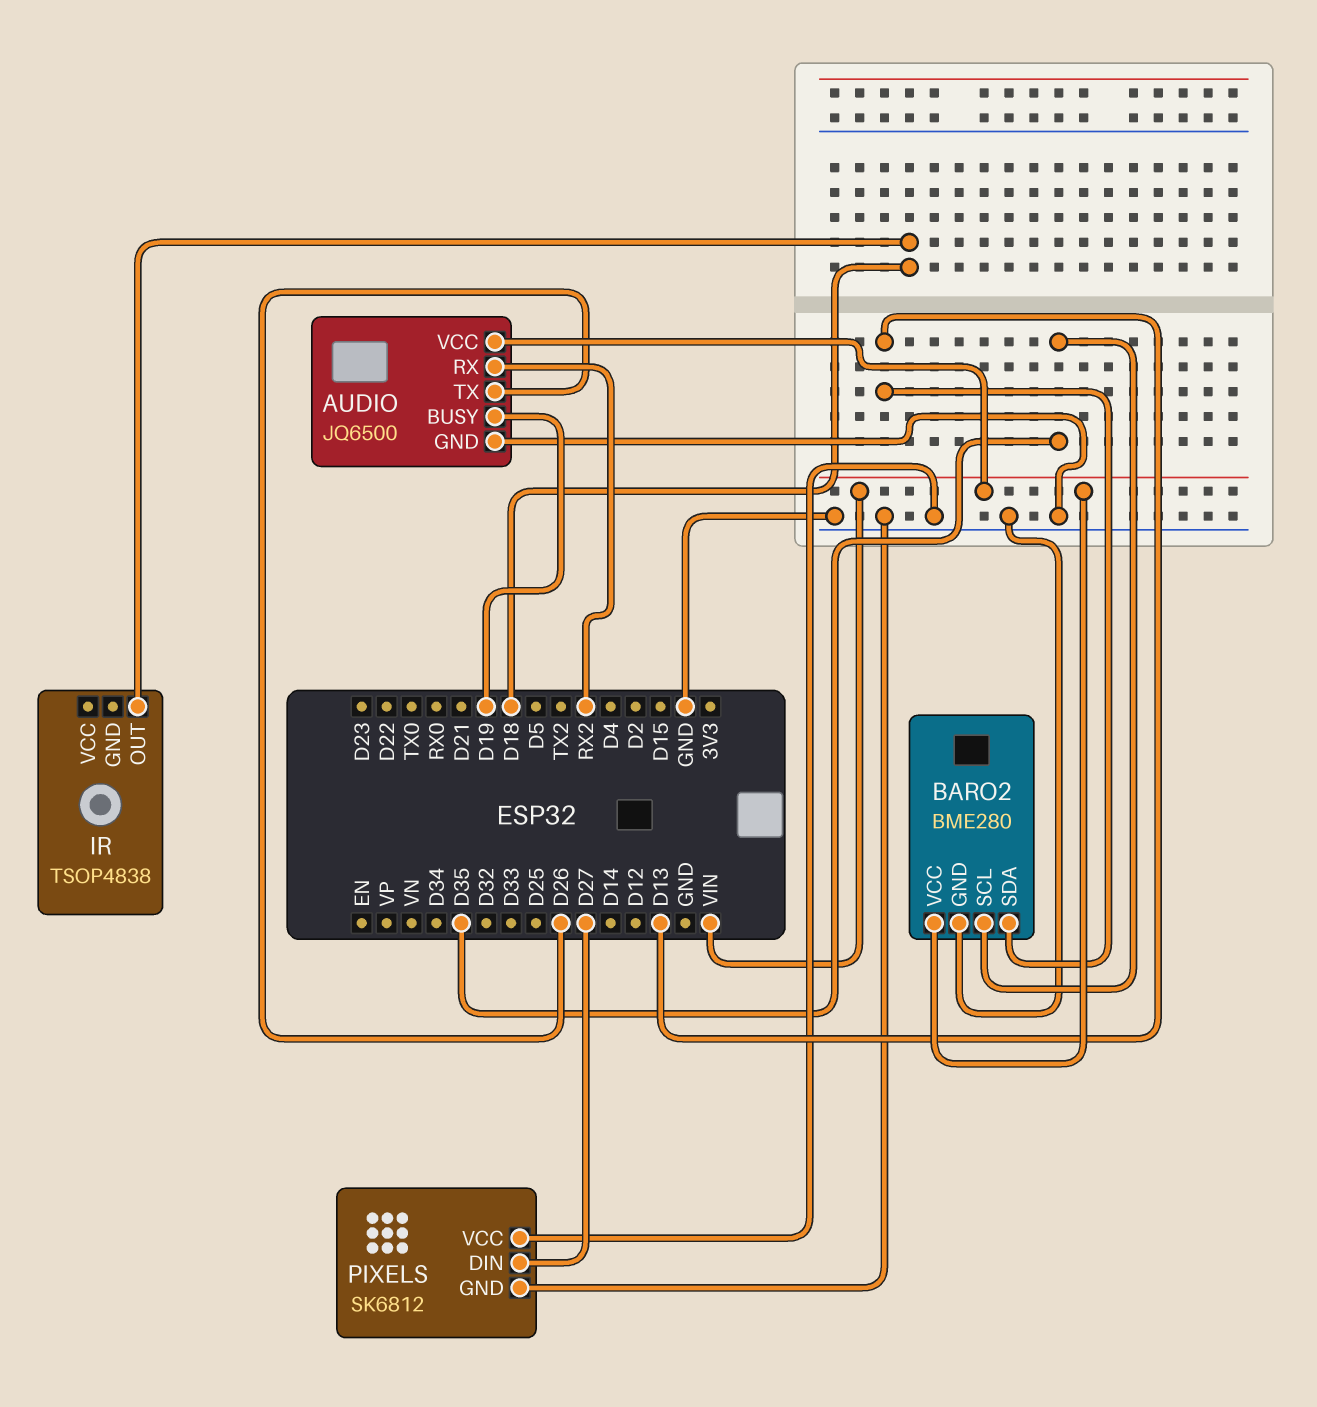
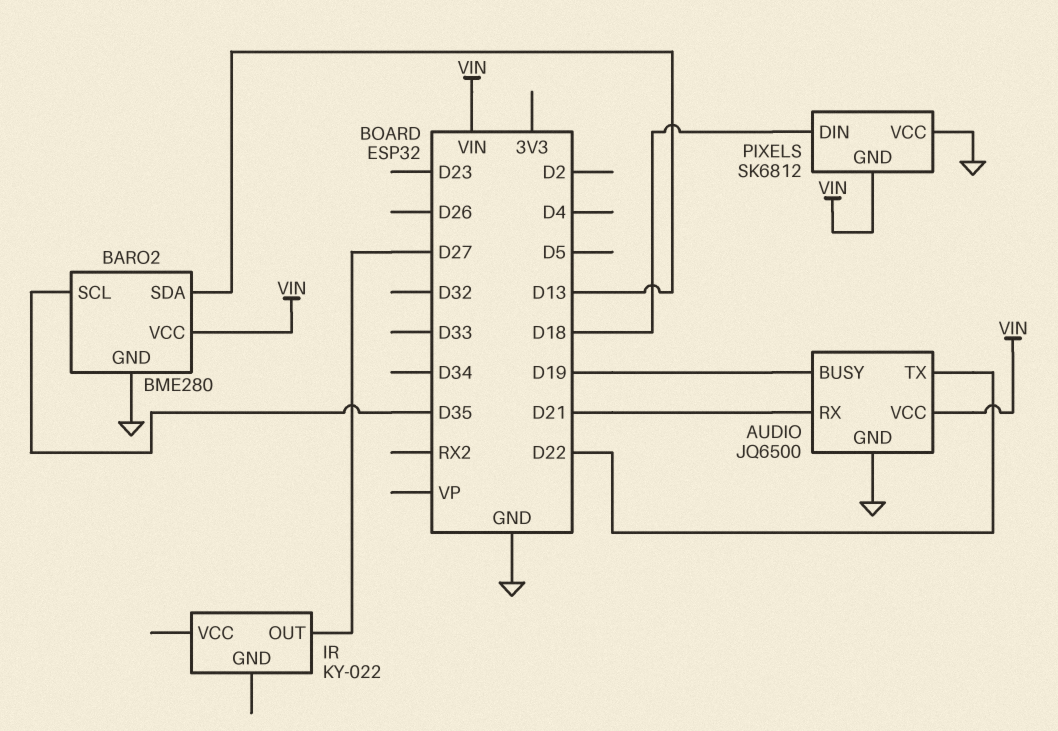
AUDIO pin RX: RX2 -> D21
AUDIO pin TX: D26 -> D22
IR: TSOP4838 -> KY-022
IR pin OUT: D18 -> D27
PIXELS pin DIN: D27 -> D18
PIXELS pin GND: GND -> VIN

